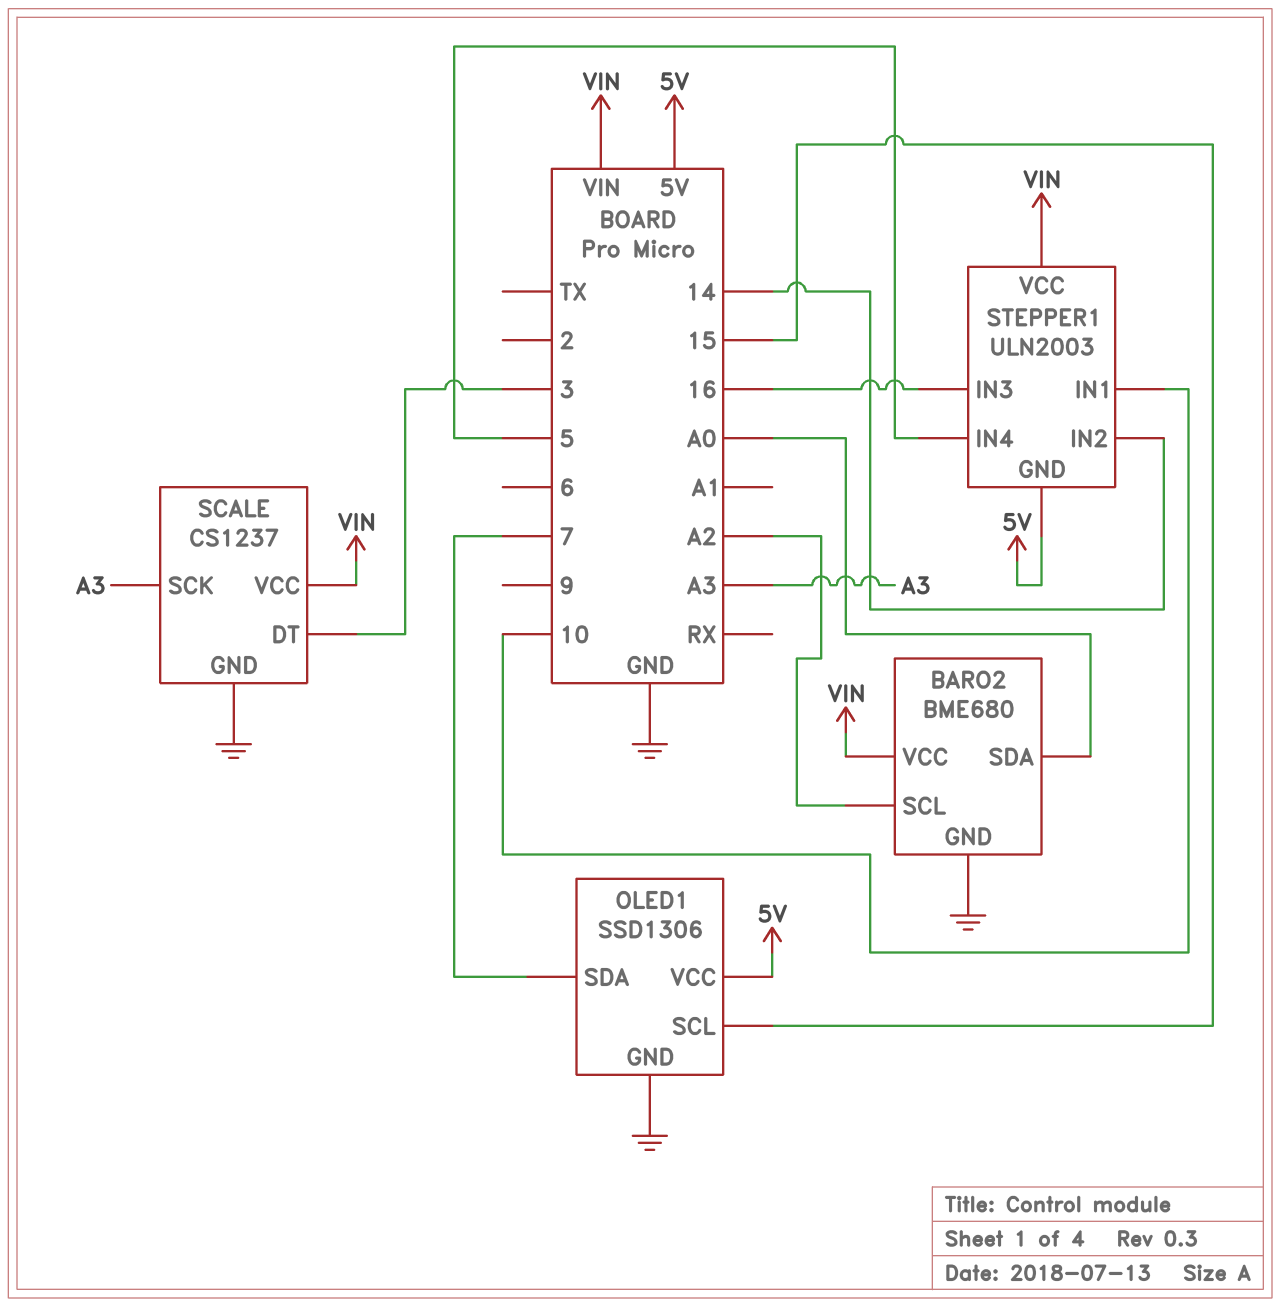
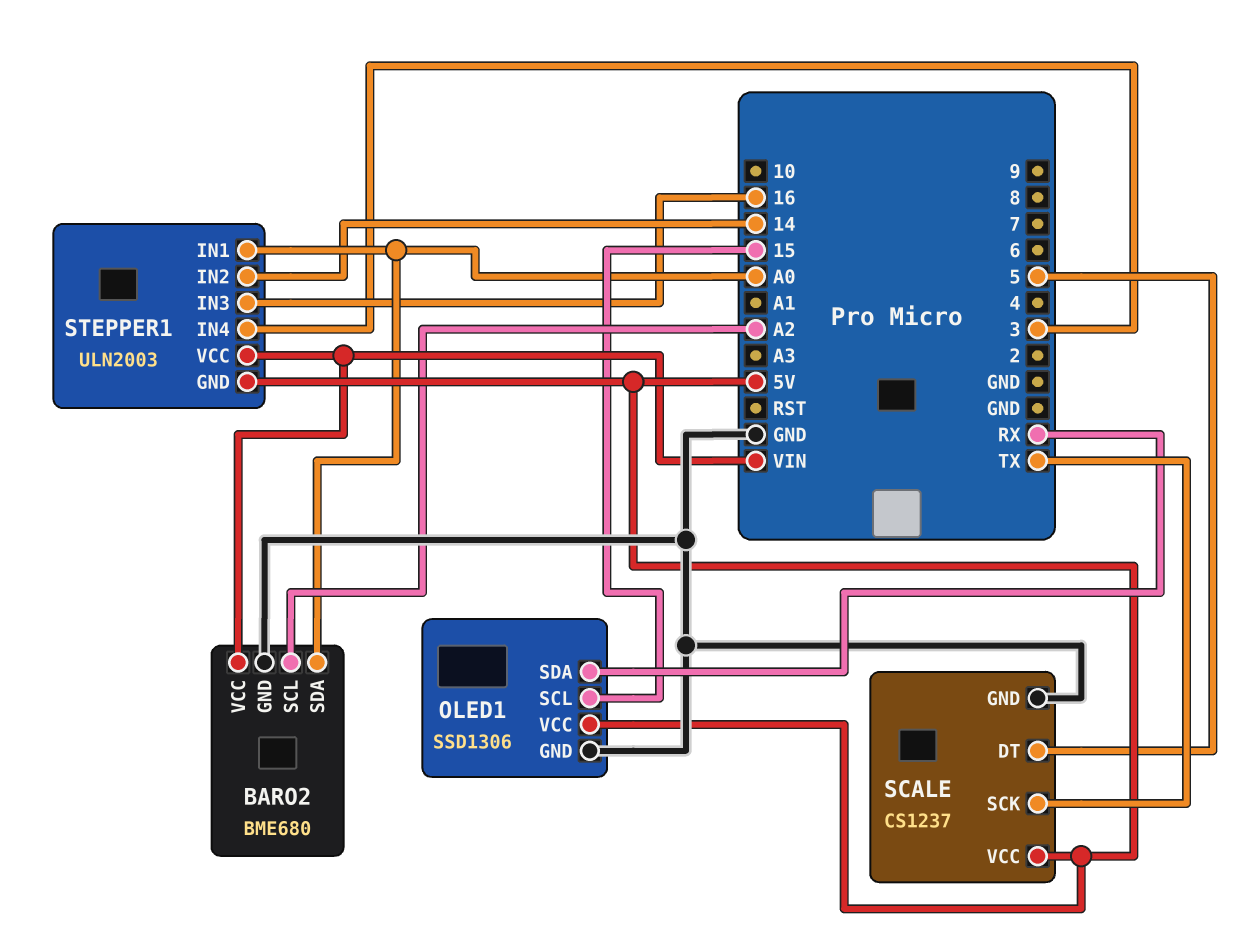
OLED1 pin SDA: 7 -> RX
SCALE pin DT: 3 -> 5
SCALE pin SCK: A3 -> TX
SCALE pin VCC: VIN -> 5V
STEPPER1 pin IN1: 10 -> A0
STEPPER1 pin IN4: 5 -> 3

